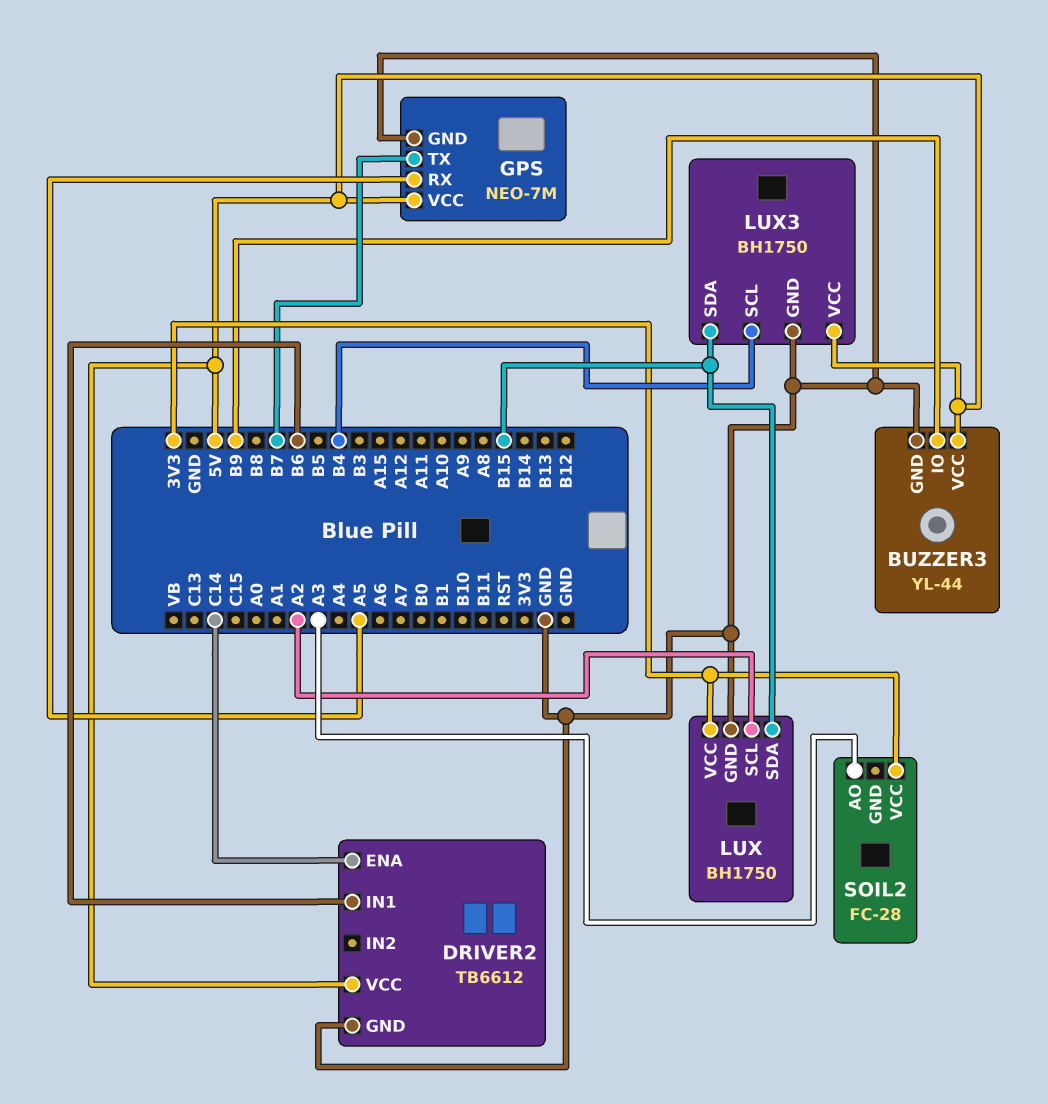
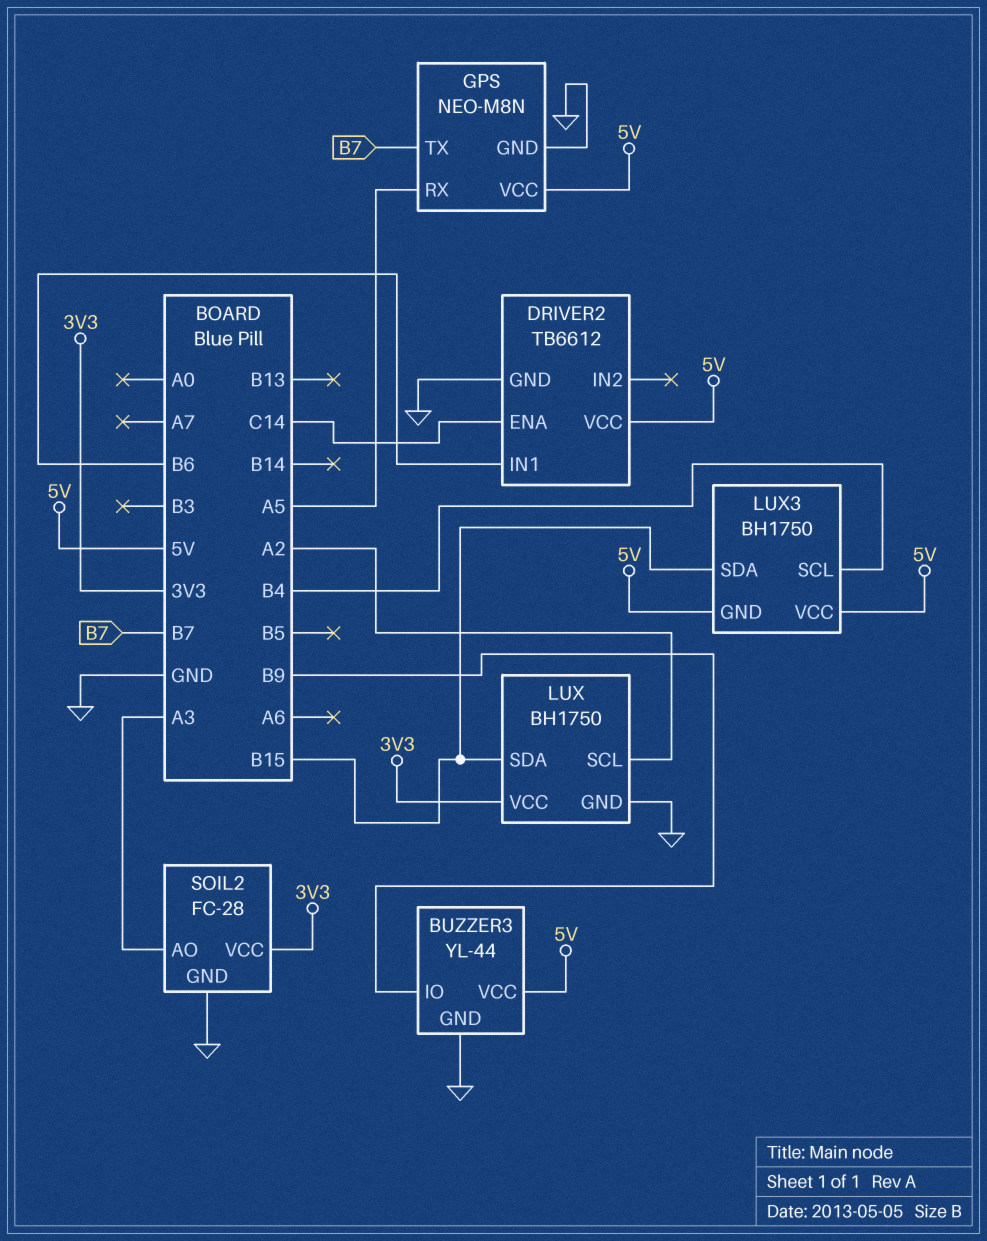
GPS: NEO-7M -> NEO-M8N
LUX3 pin GND: GND -> 5V
SOIL2 pin GND: none -> GND

